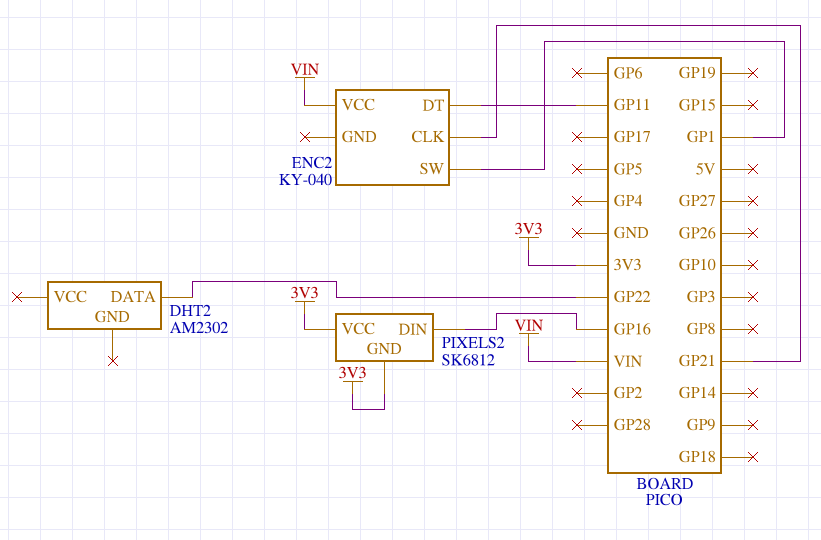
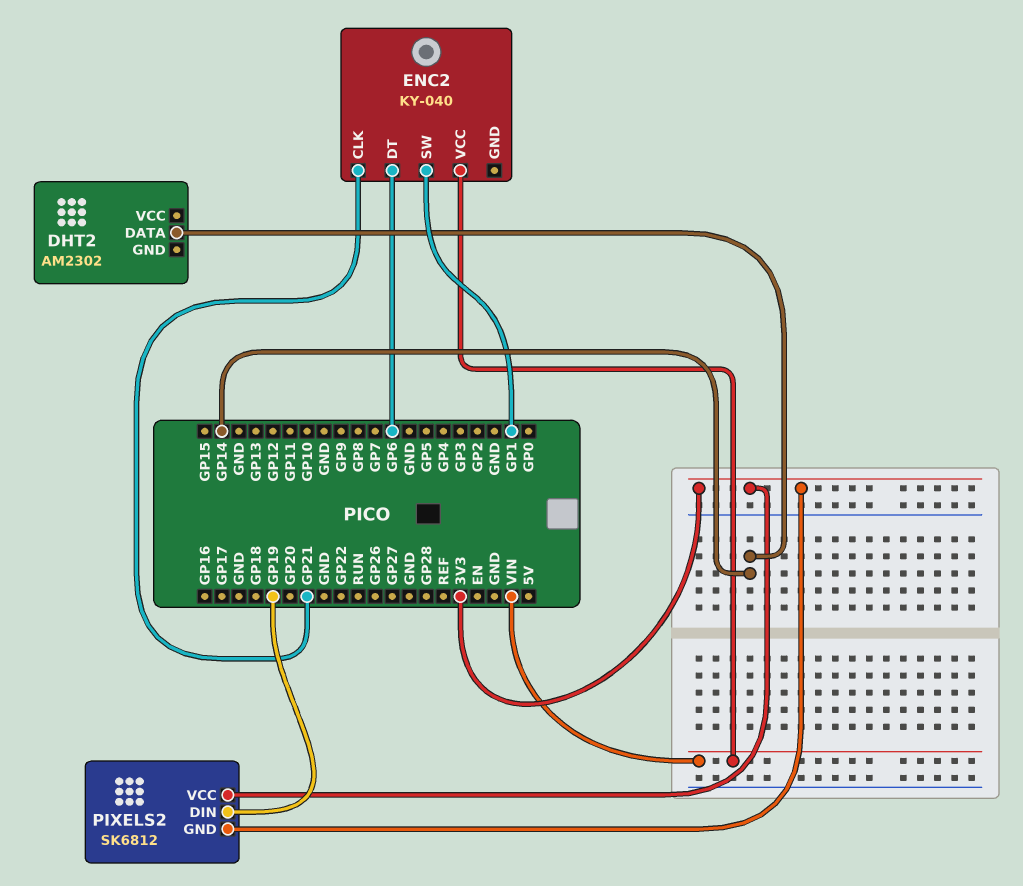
DHT2 pin DATA: GP22 -> GP14
ENC2 pin DT: GP11 -> GP6
PIXELS2 pin DIN: GP16 -> GP19

